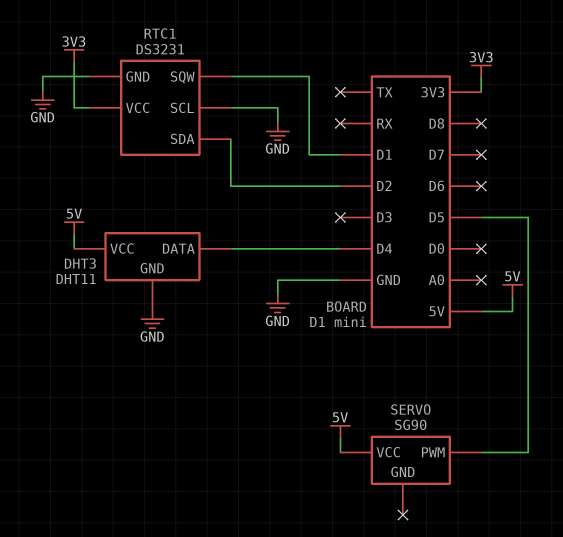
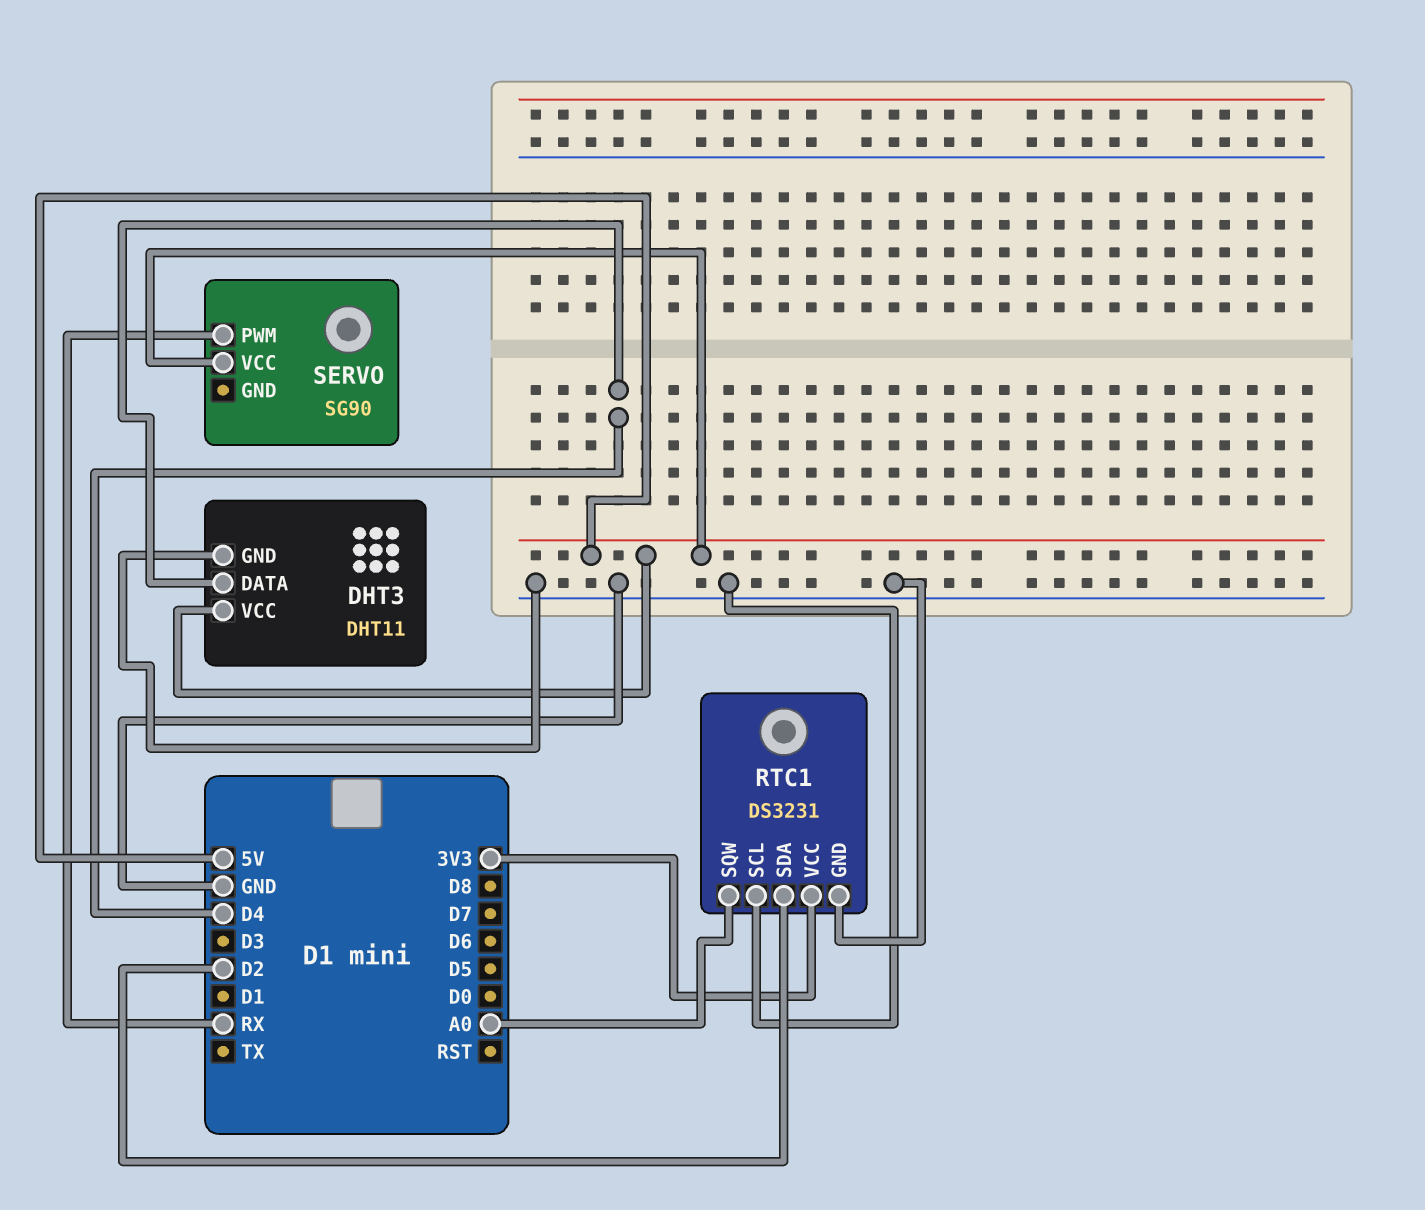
RTC1 pin SQW: D1 -> A0
SERVO pin PWM: D5 -> RX

